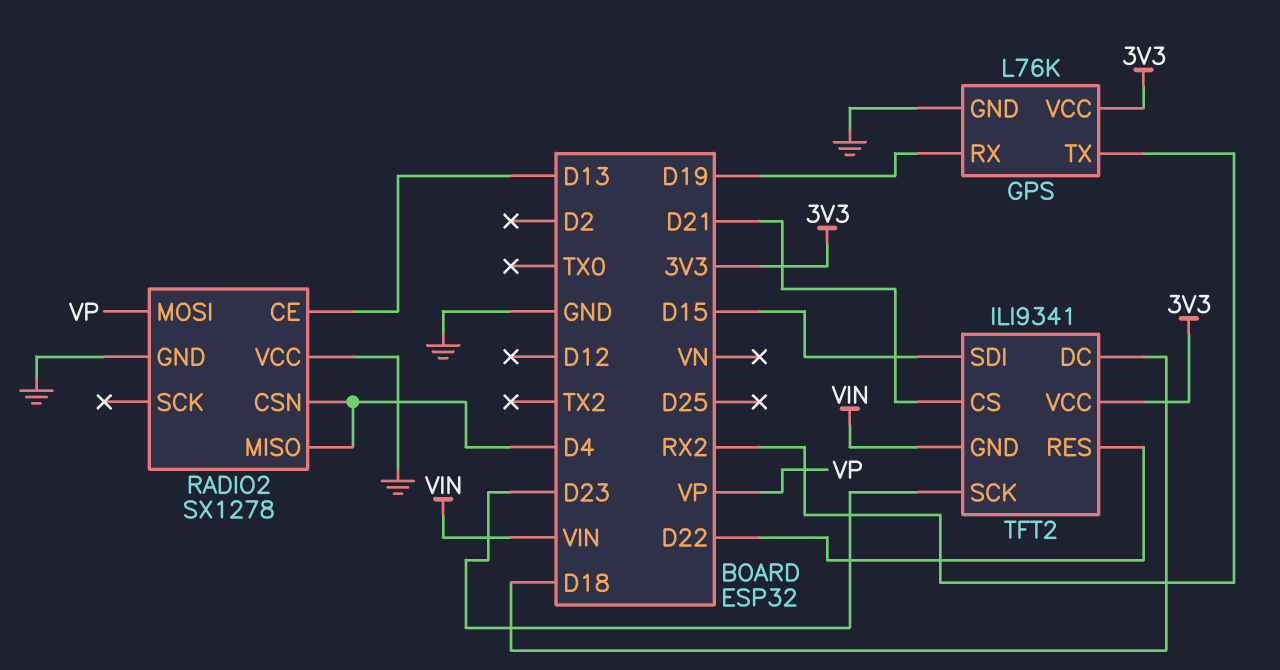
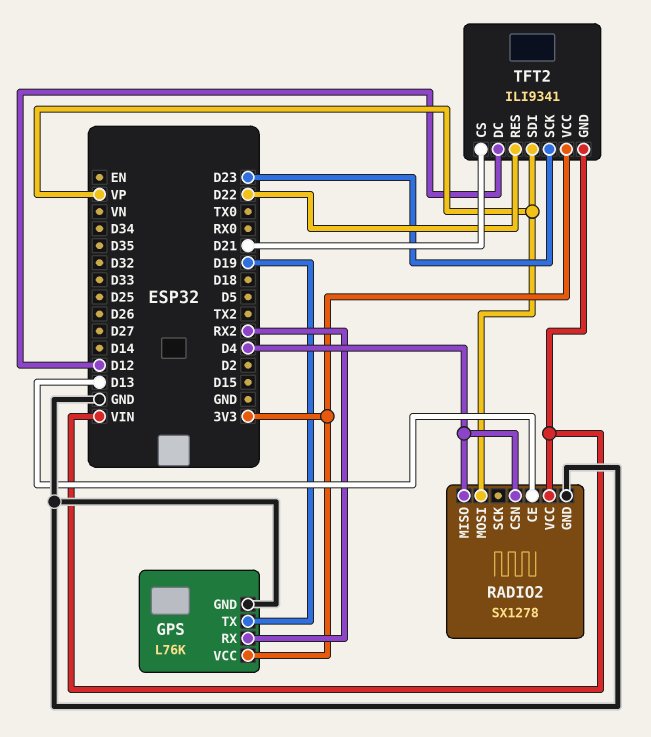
GPS pin RX: D19 -> RX2
GPS pin TX: RX2 -> D19
RADIO2 pin VCC: GND -> VIN
TFT2 pin DC: D18 -> D12
TFT2 pin SDI: D15 -> VP

